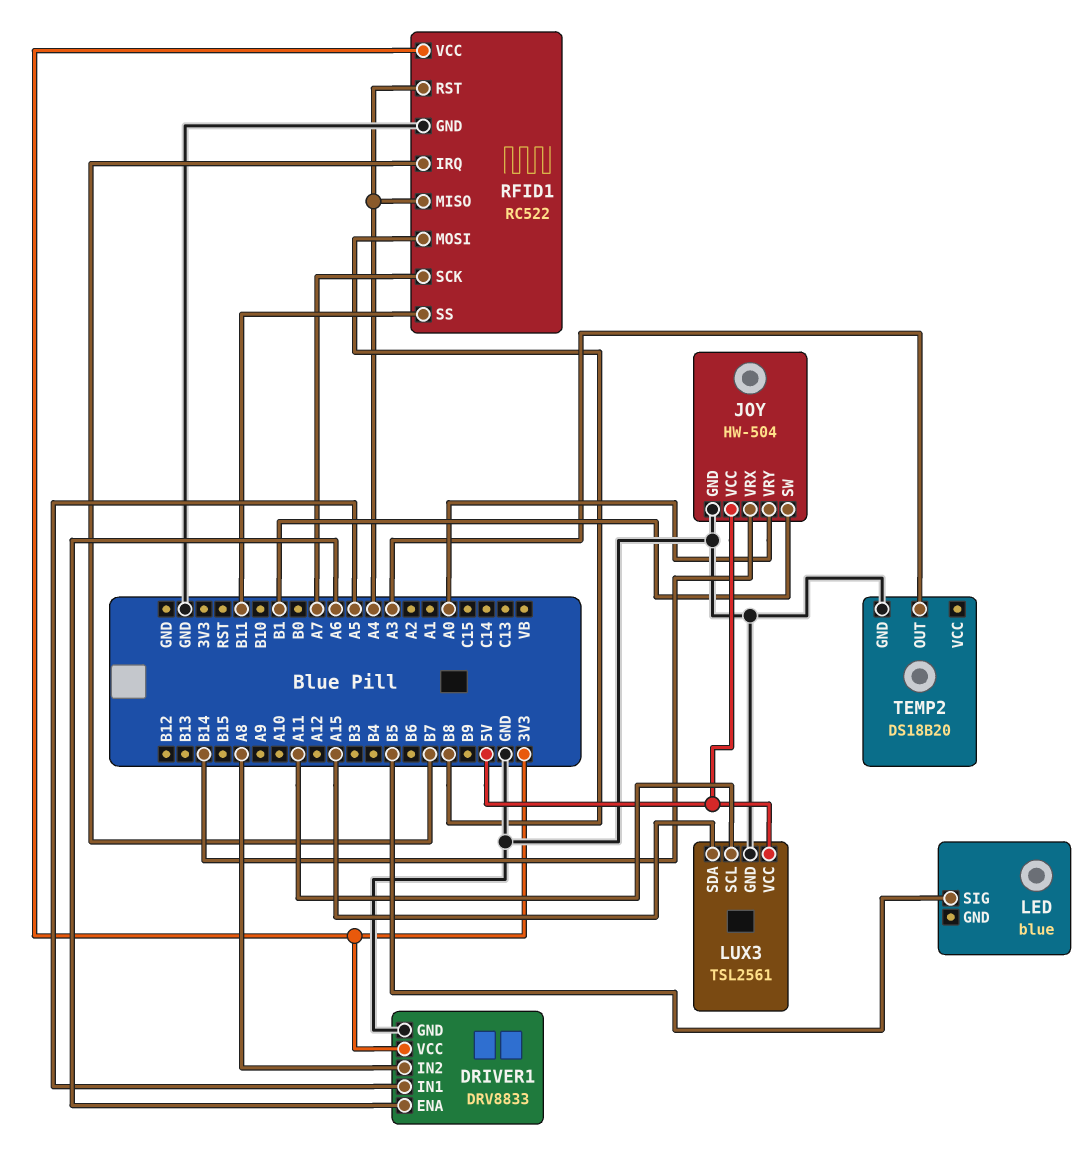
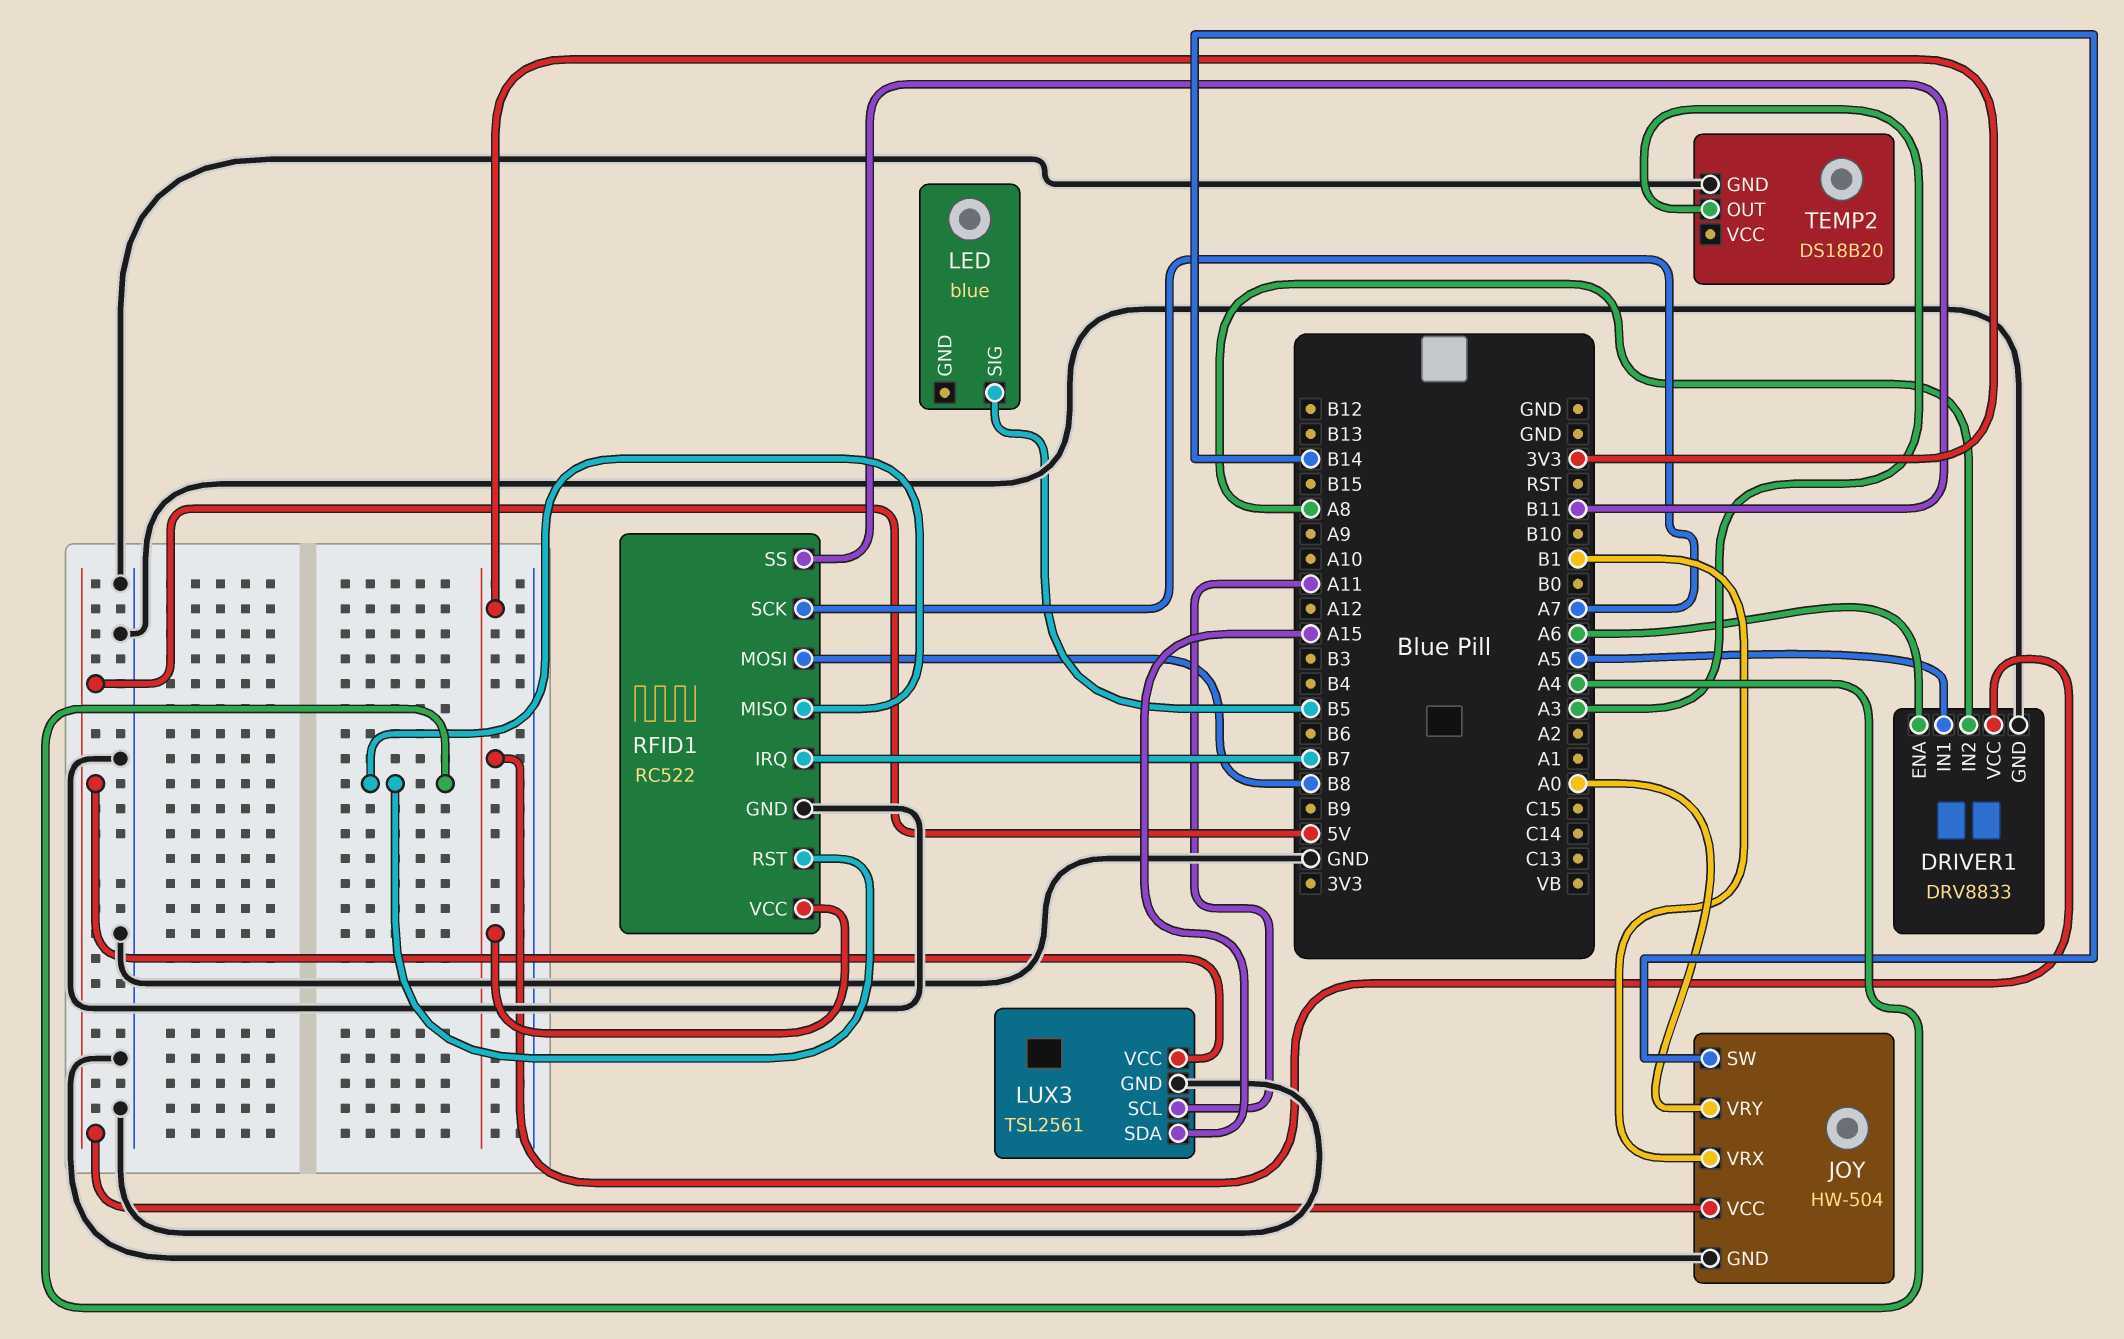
JOY pin SW: B1 -> B14
JOY pin VRX: B14 -> B1

